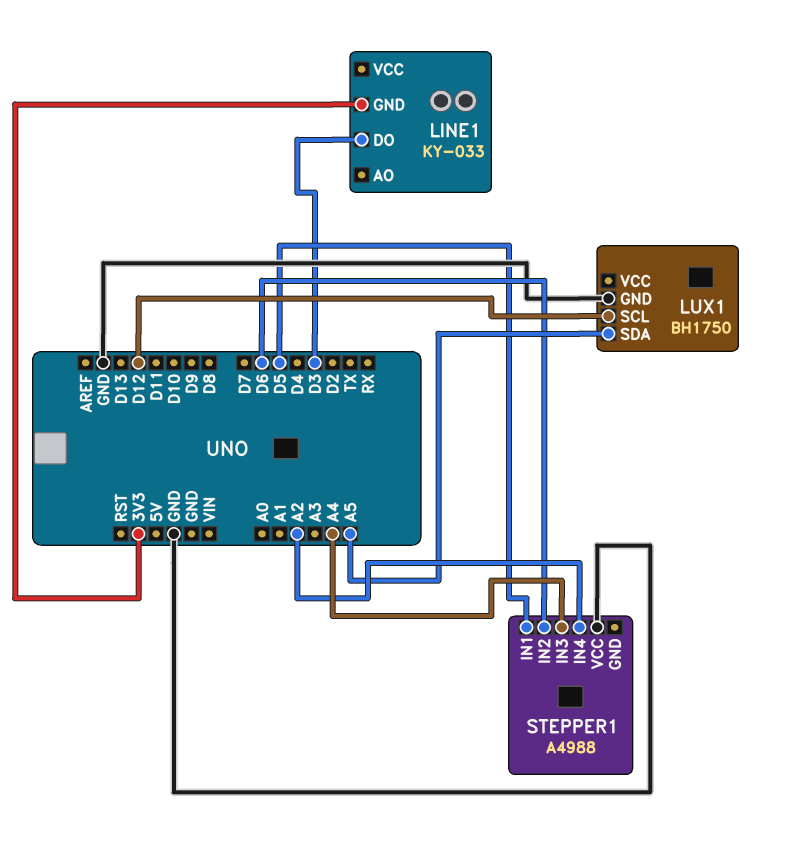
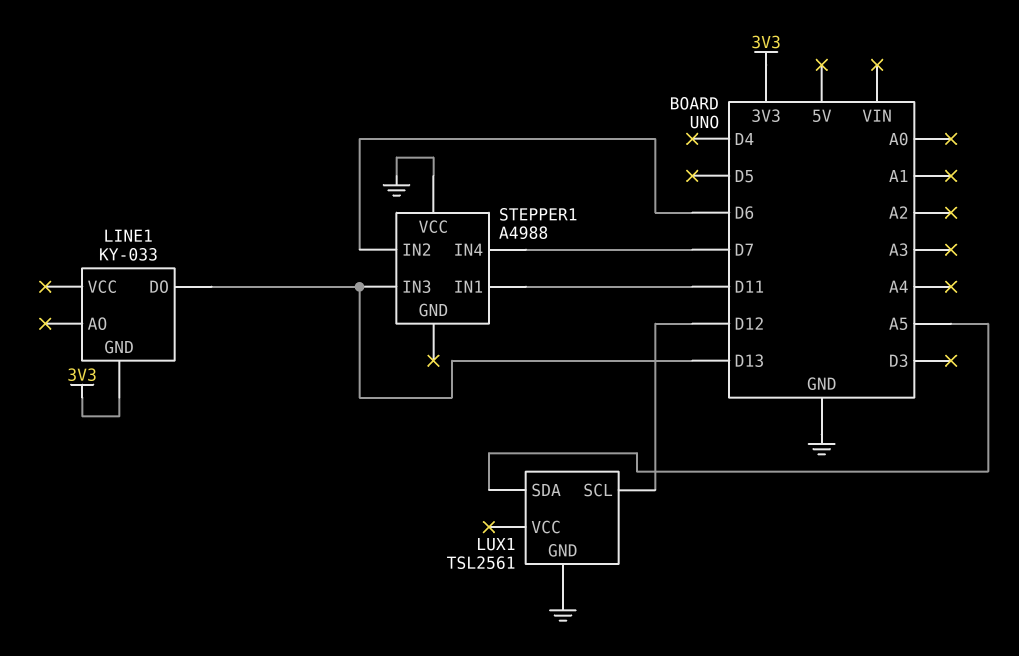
LINE1 pin DO: D3 -> D13
LUX1: BH1750 -> TSL2561
STEPPER1 pin IN1: D5 -> D11
STEPPER1 pin IN3: A4 -> D13
STEPPER1 pin IN4: A2 -> D7

